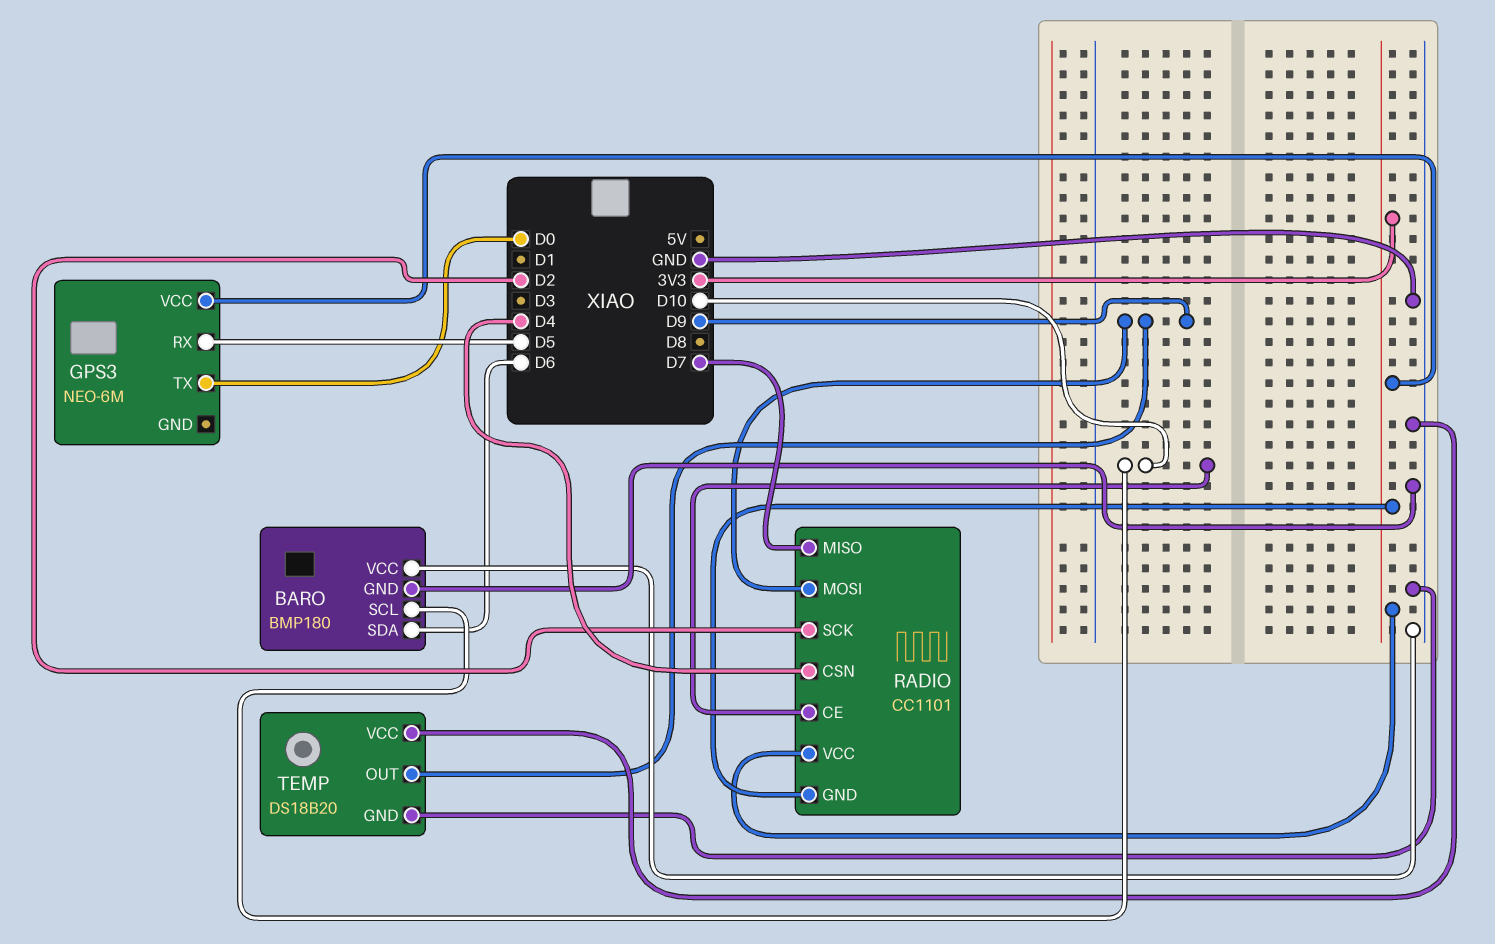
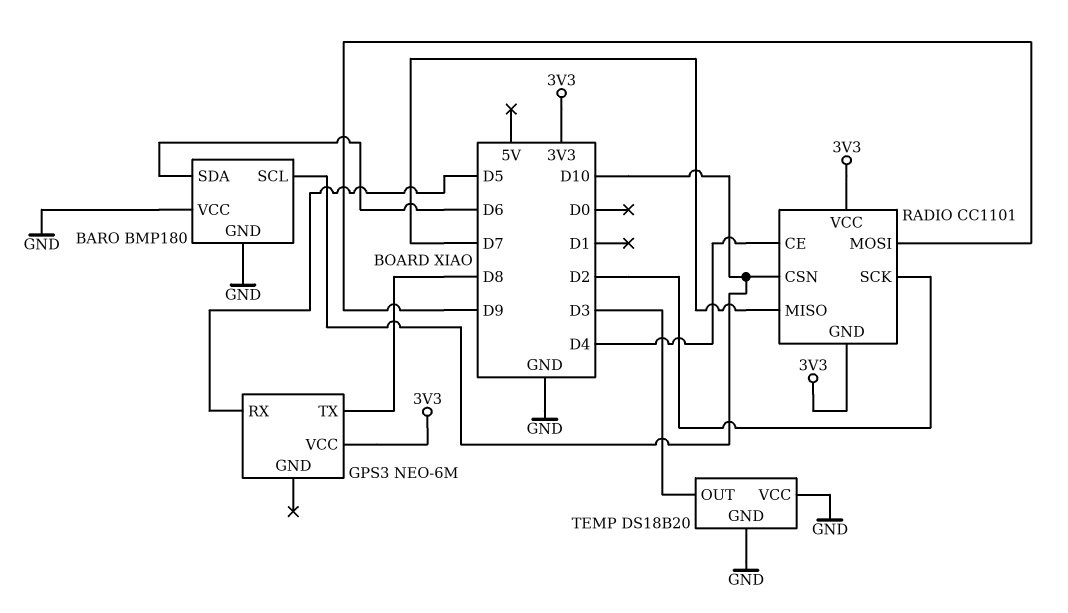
GPS3 pin TX: D0 -> D8
RADIO pin CE: D10 -> D4
RADIO pin CSN: D4 -> D10
TEMP pin OUT: D9 -> D3

